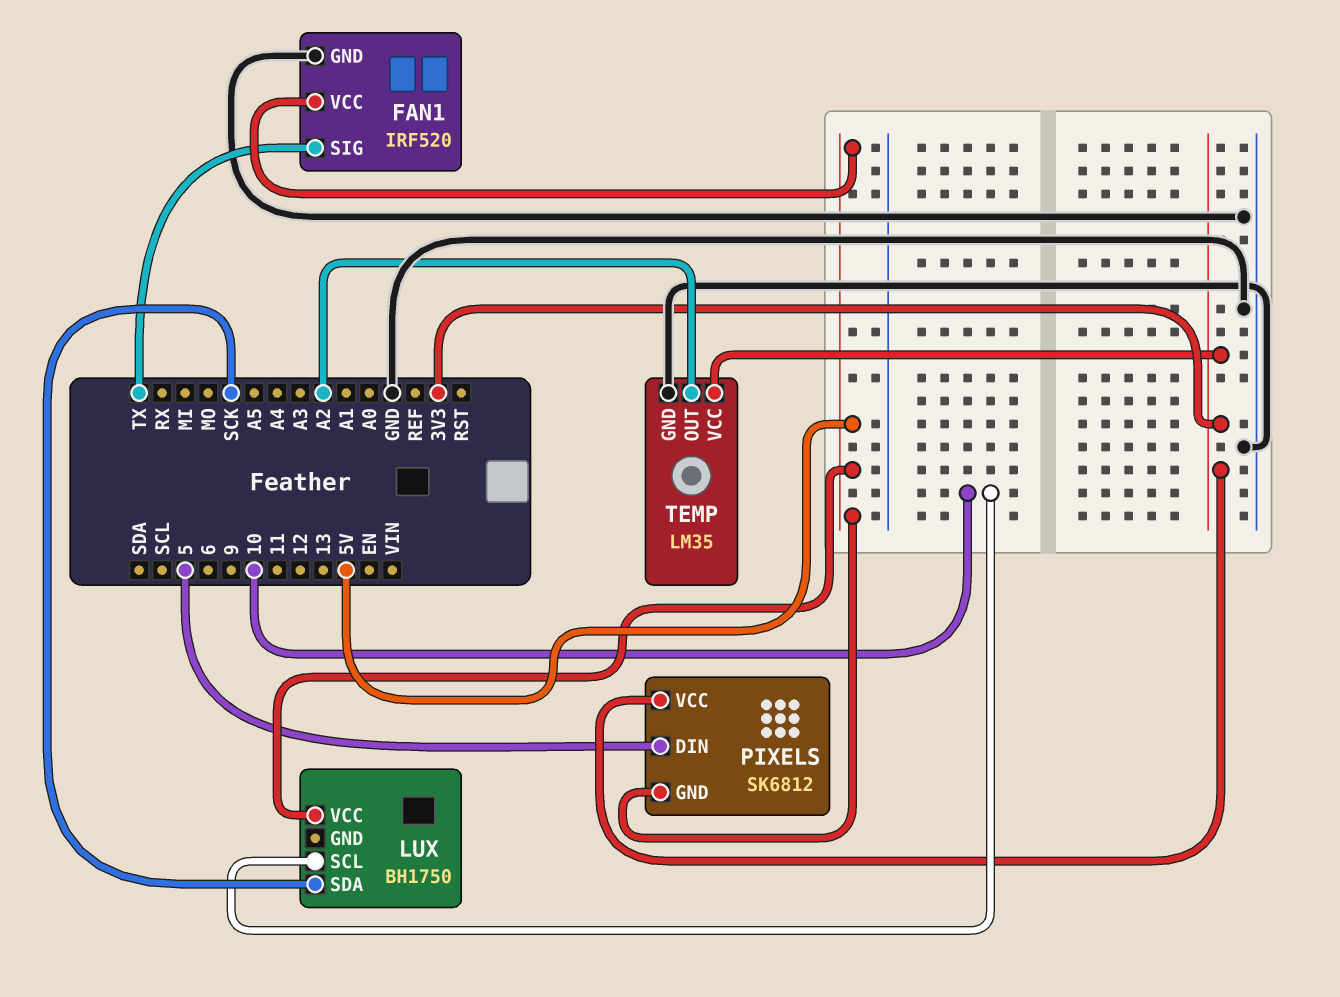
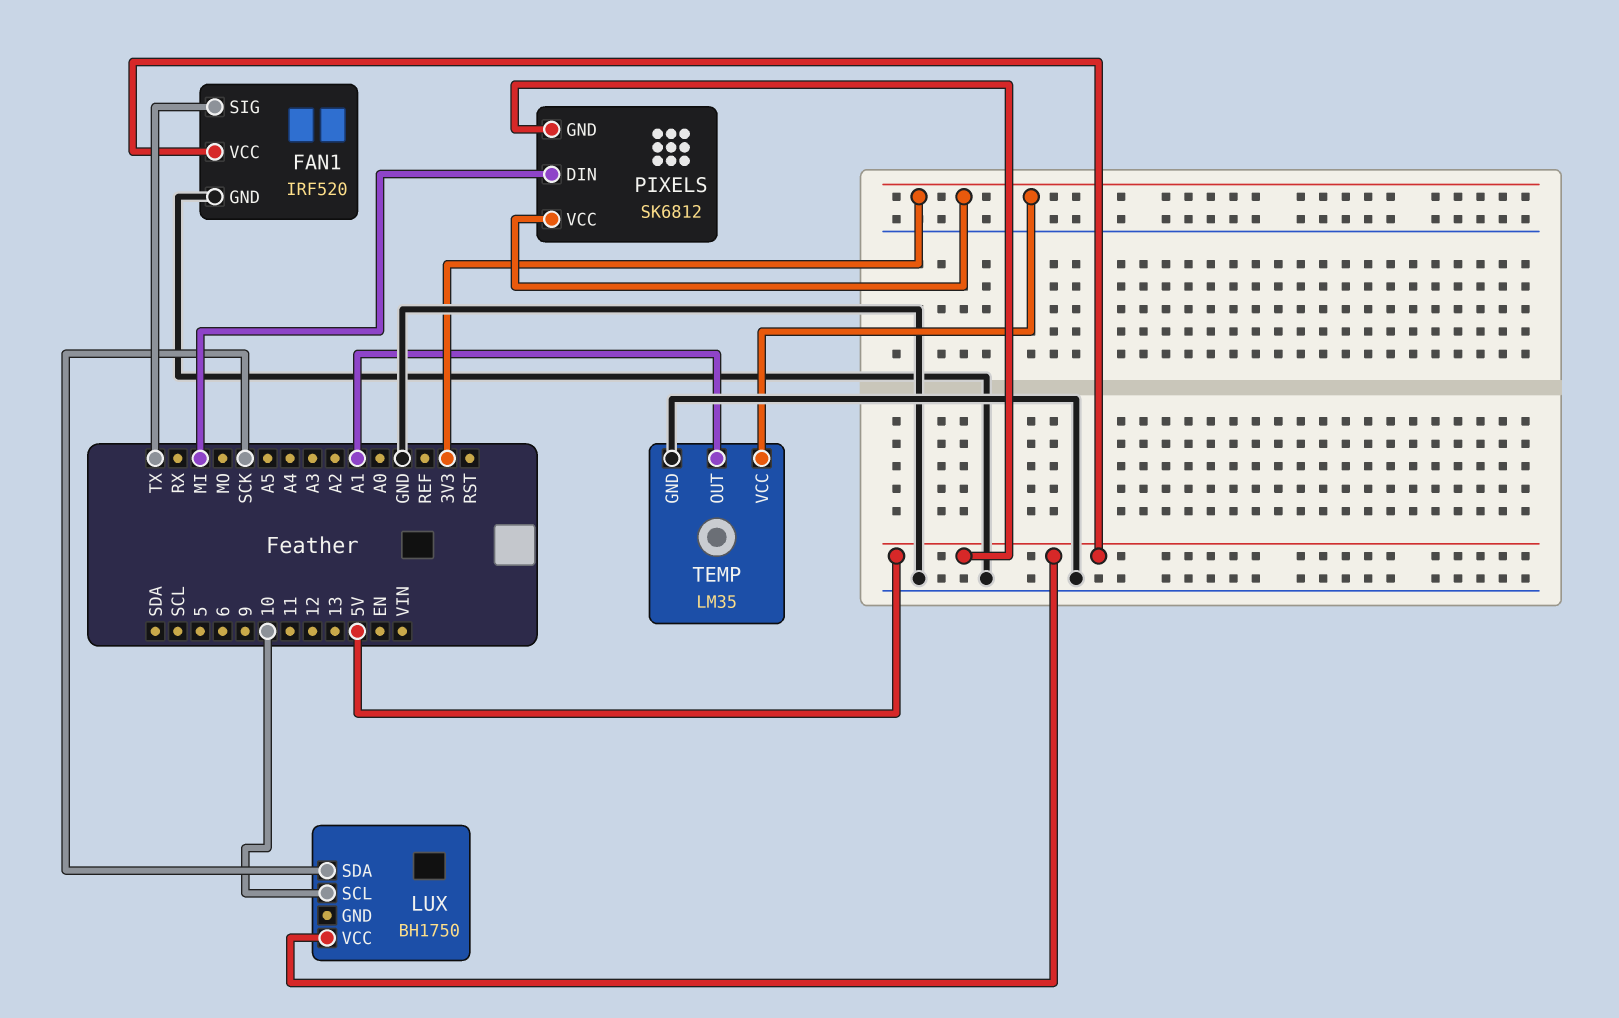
PIXELS pin DIN: 5 -> MI
TEMP pin OUT: A2 -> A1

